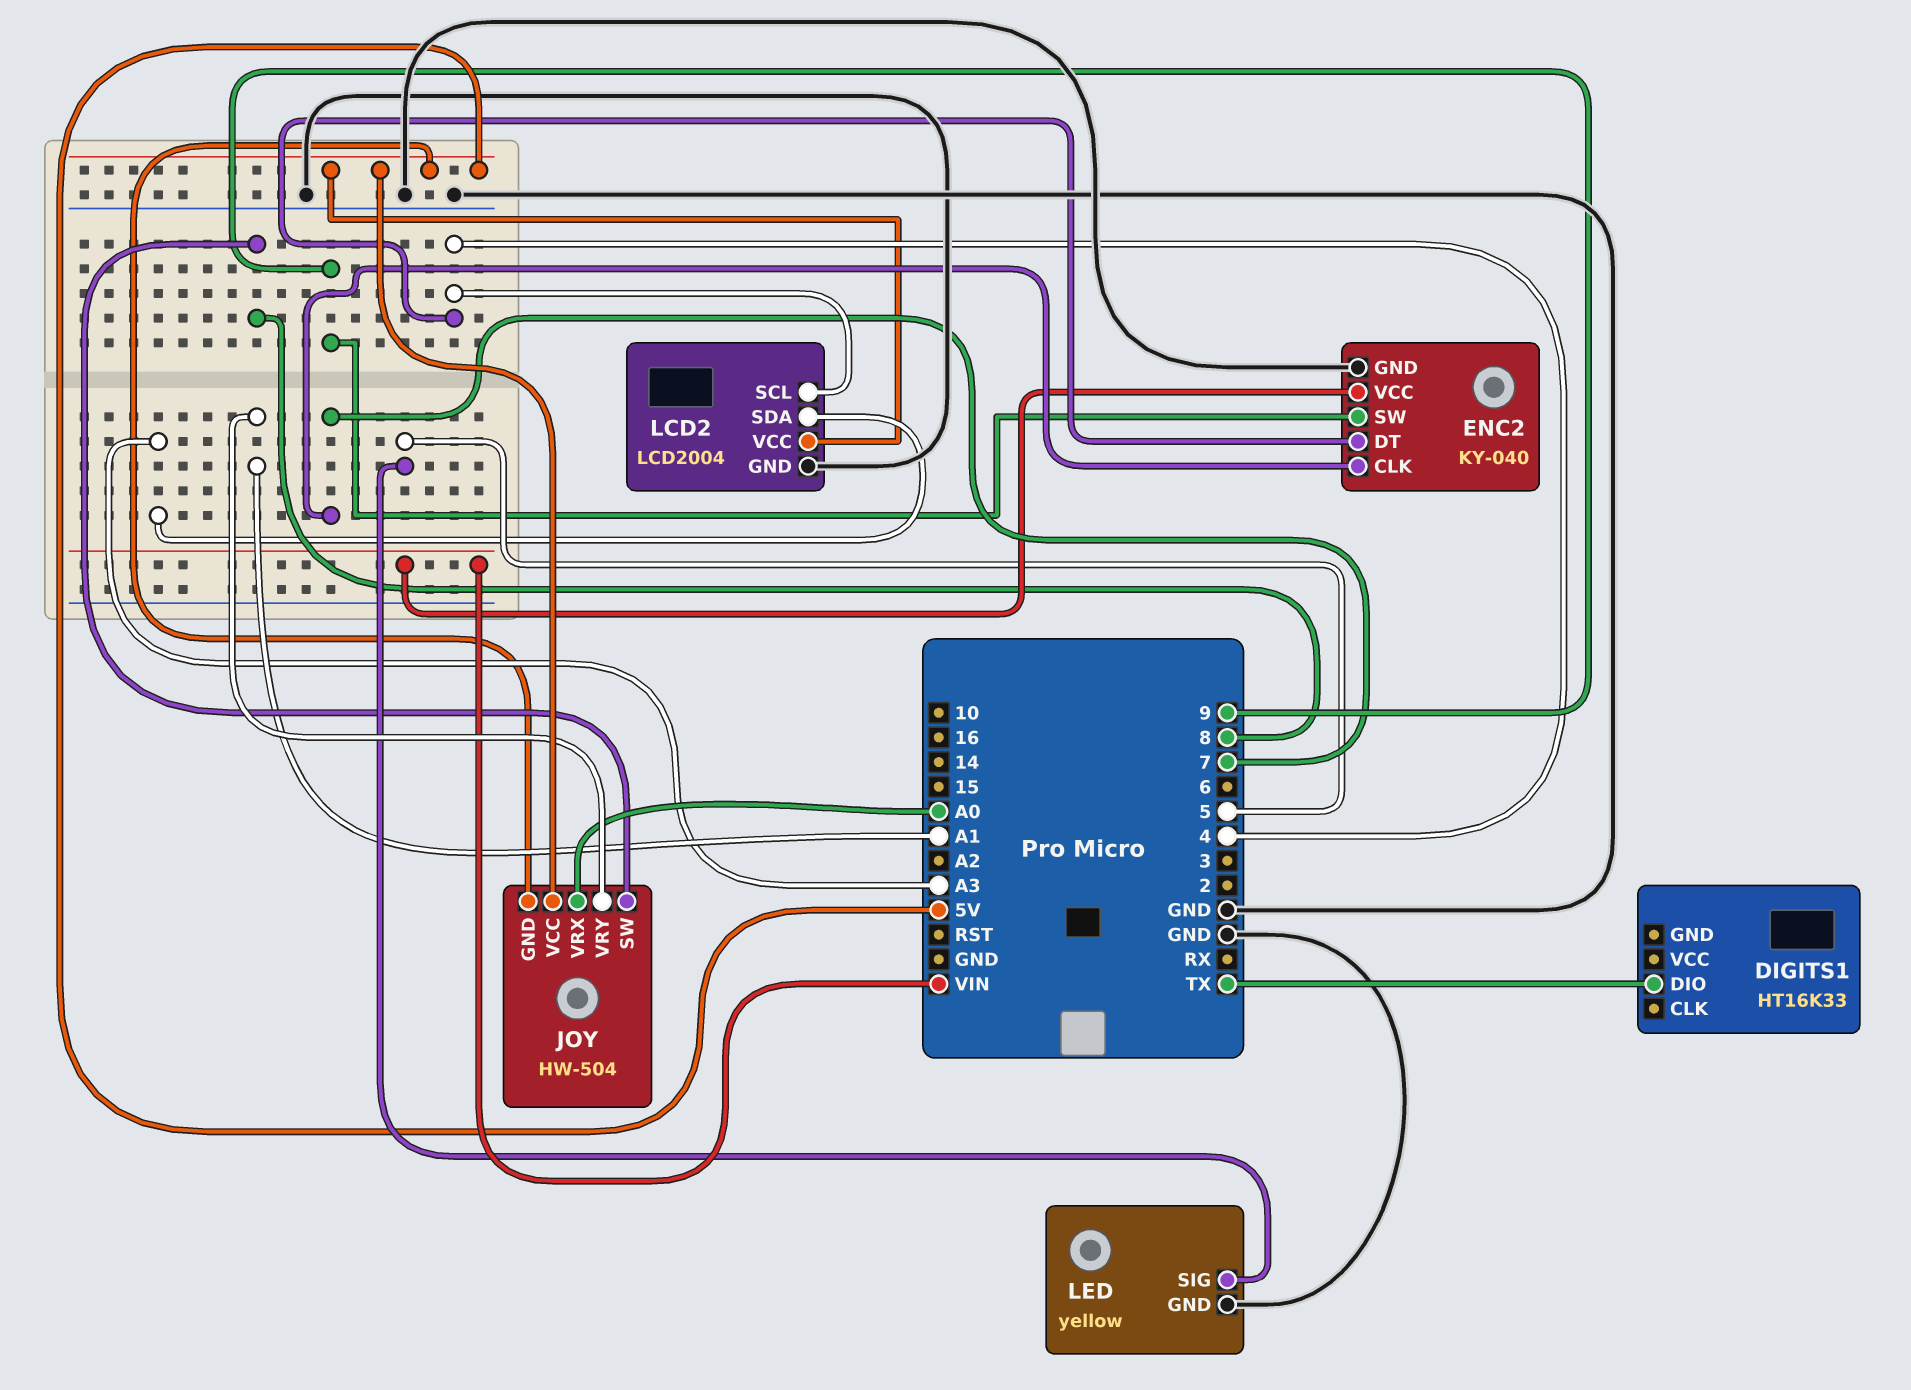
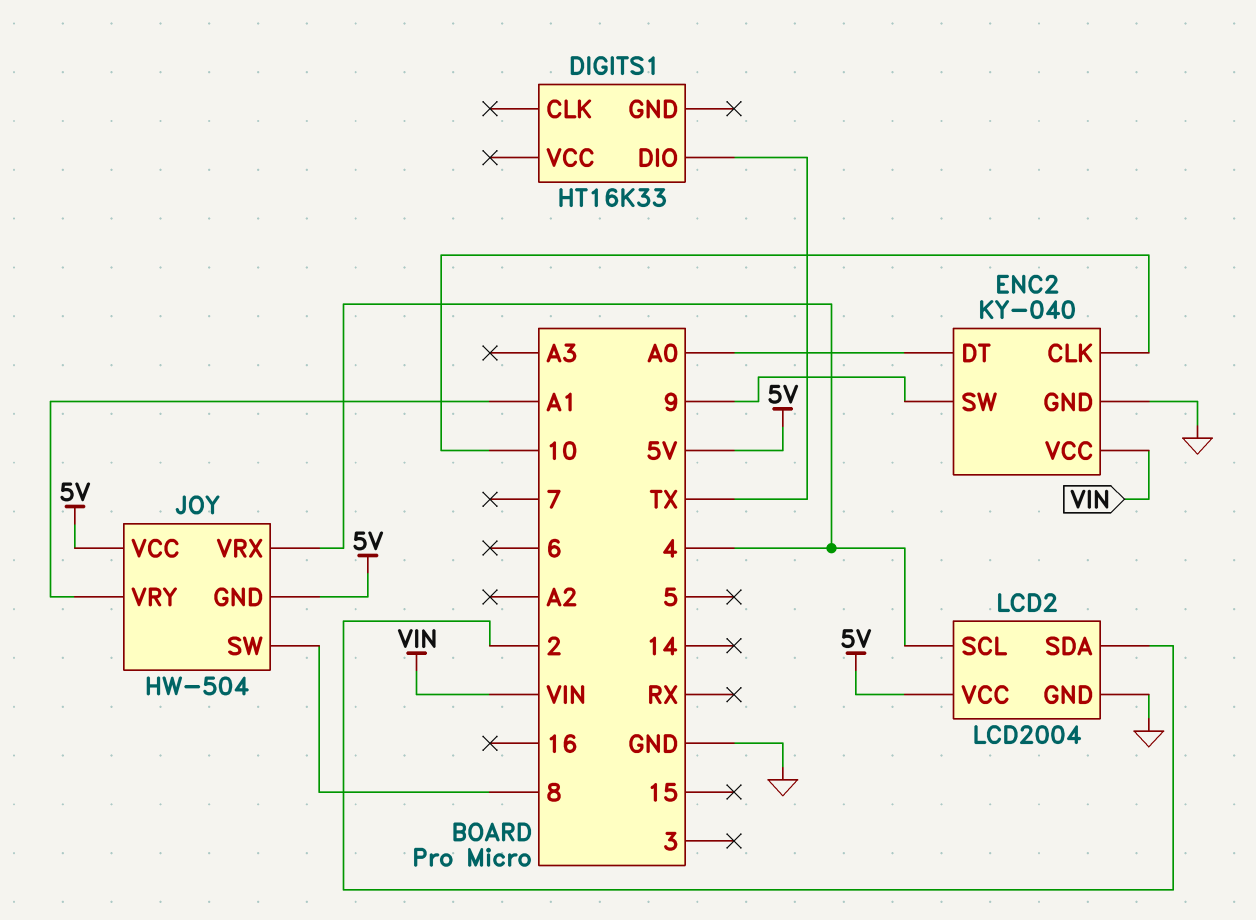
ENC2 pin CLK: 7 -> 10
ENC2 pin DT: 4 -> A0
JOY pin VRX: A0 -> 4
LCD2 pin SDA: A3 -> 2
LED: yellow -> none
LED pin GND: GND -> none
LED pin SIG: 5 -> none

